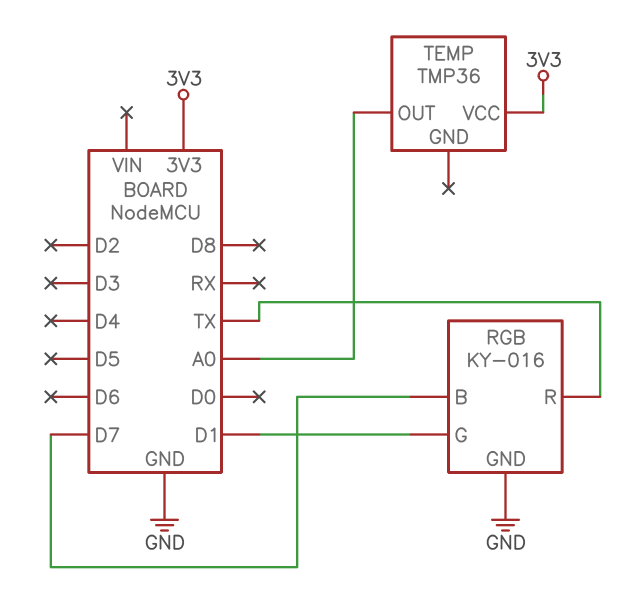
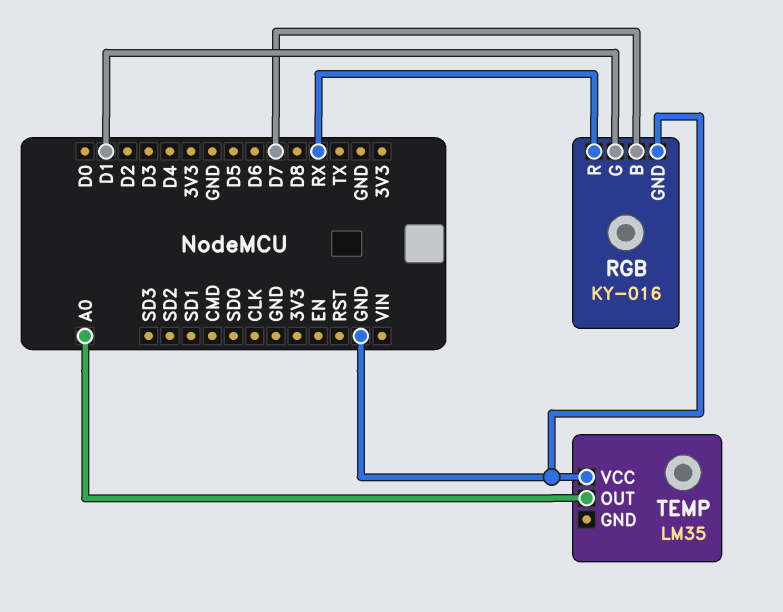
RGB pin R: TX -> RX
TEMP: TMP36 -> LM35
TEMP pin VCC: 3V3 -> GND

